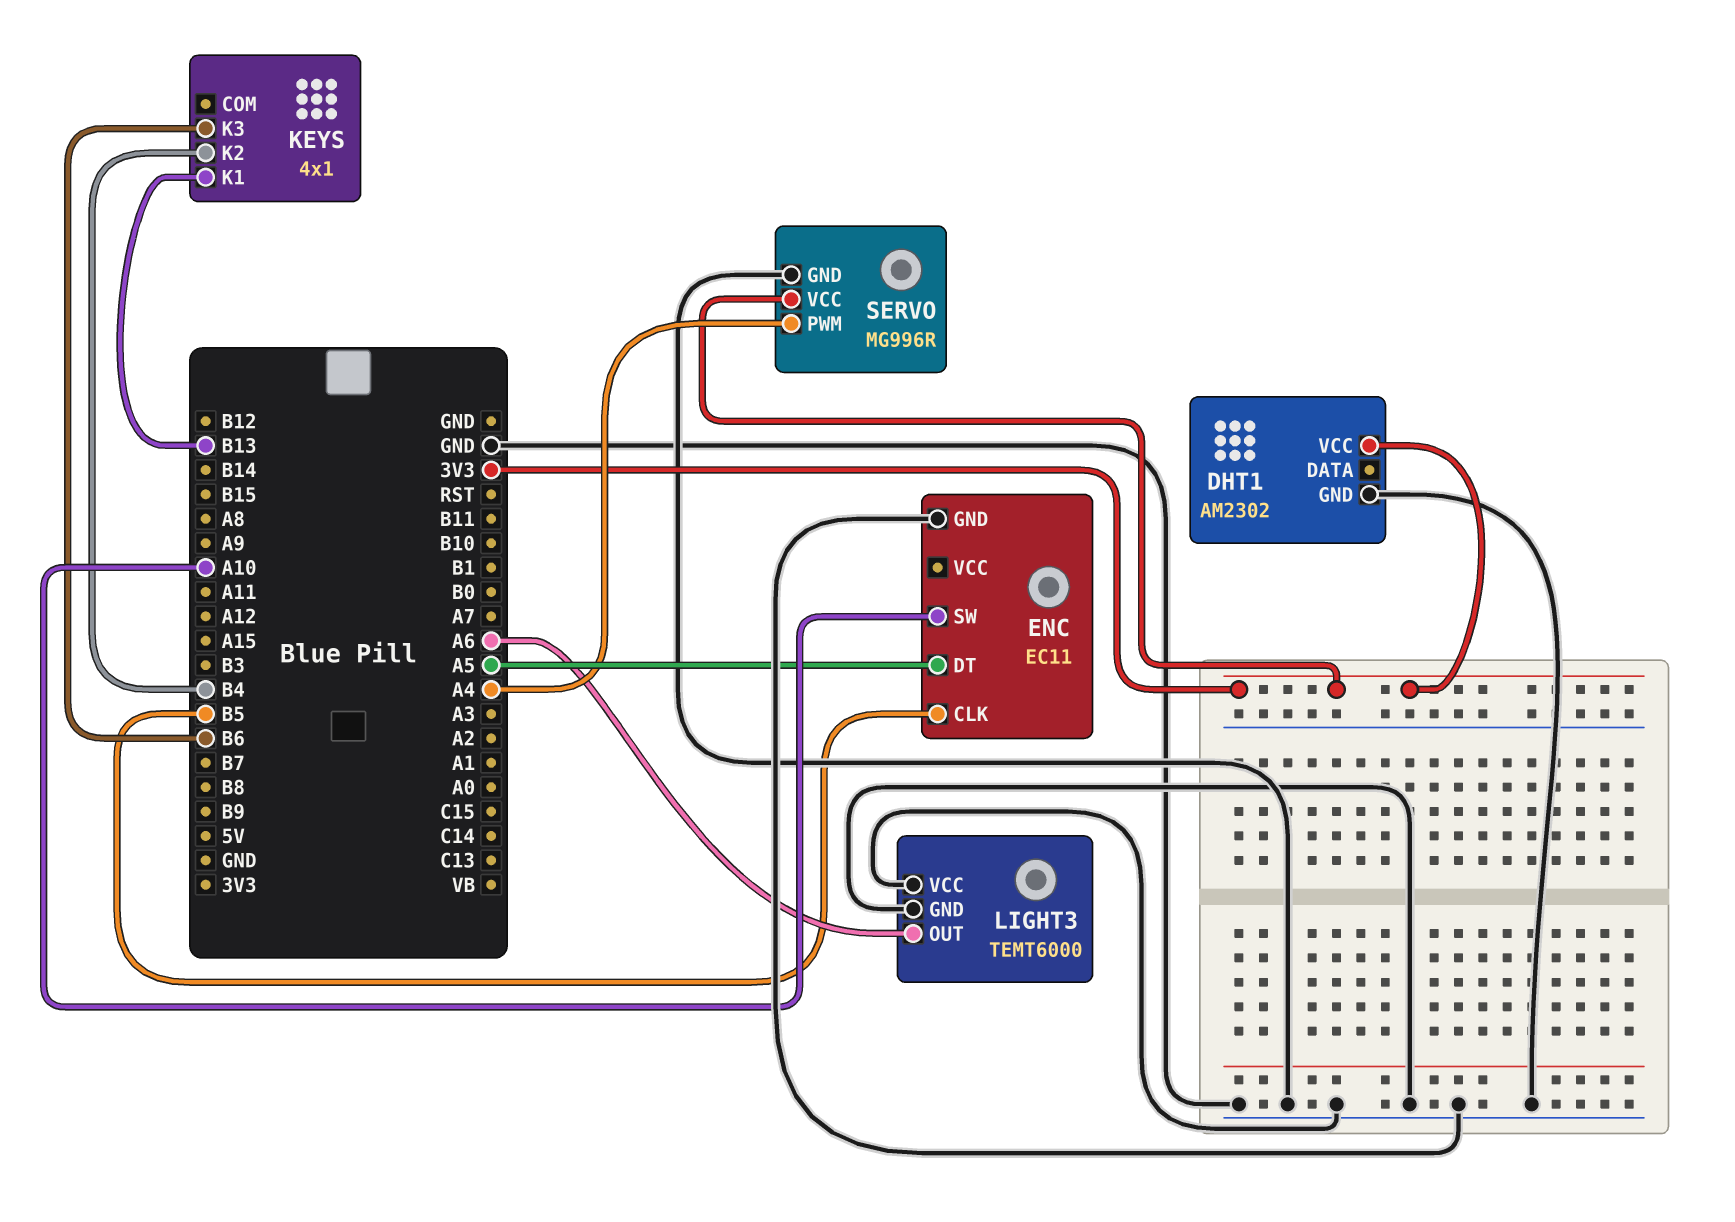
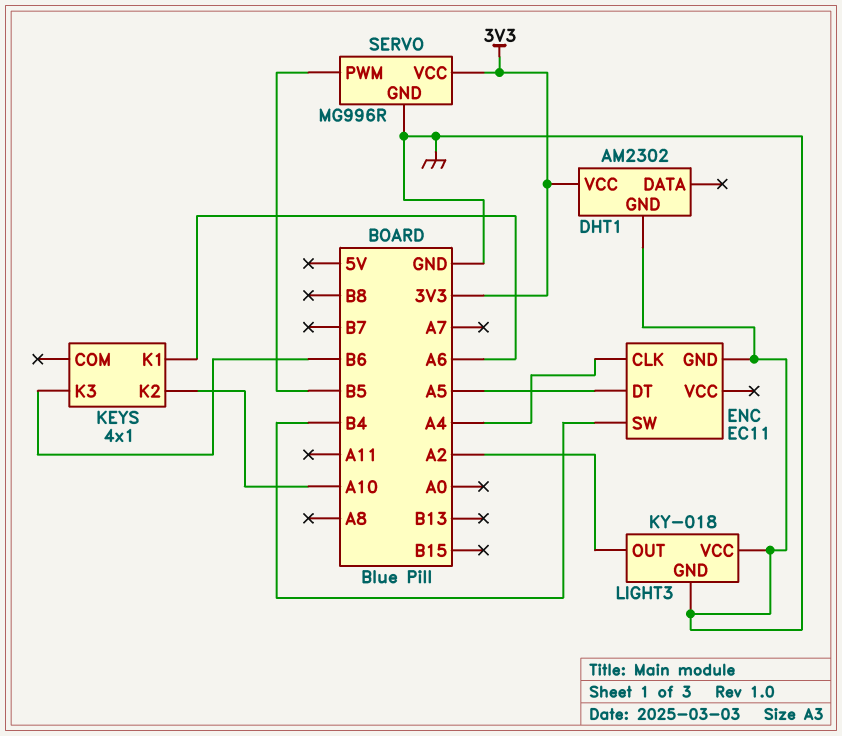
ENC pin CLK: B5 -> A4
ENC pin SW: A10 -> B4
KEYS pin K1: B13 -> A6
KEYS pin K2: B4 -> A10
LIGHT3: TEMT6000 -> KY-018
LIGHT3 pin OUT: A6 -> A2
SERVO pin PWM: A4 -> B5

